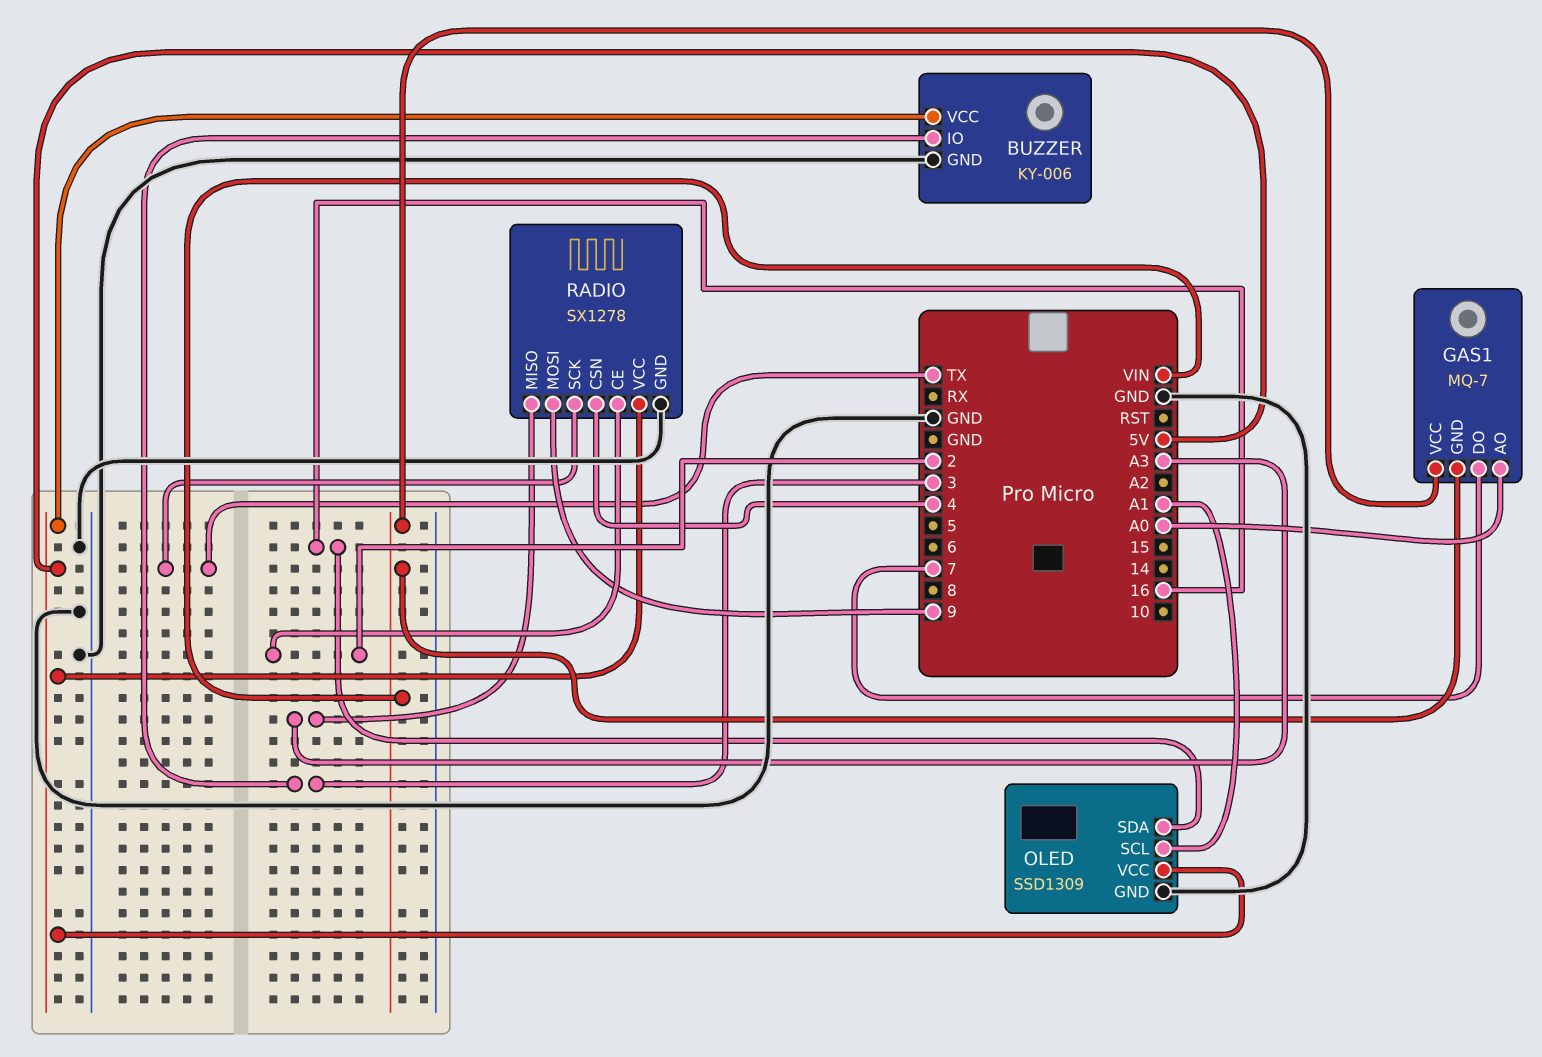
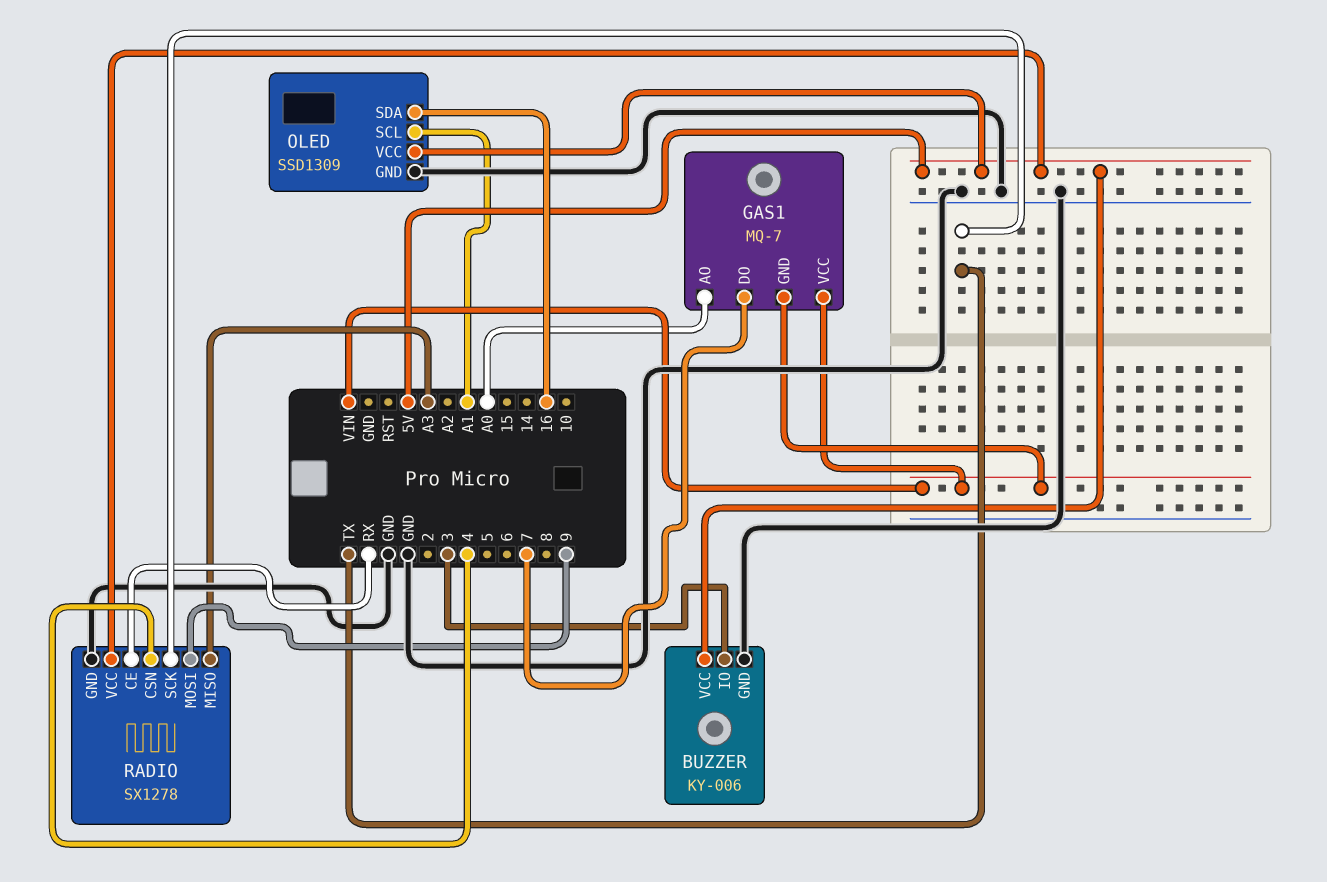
RADIO pin CE: 2 -> RX

